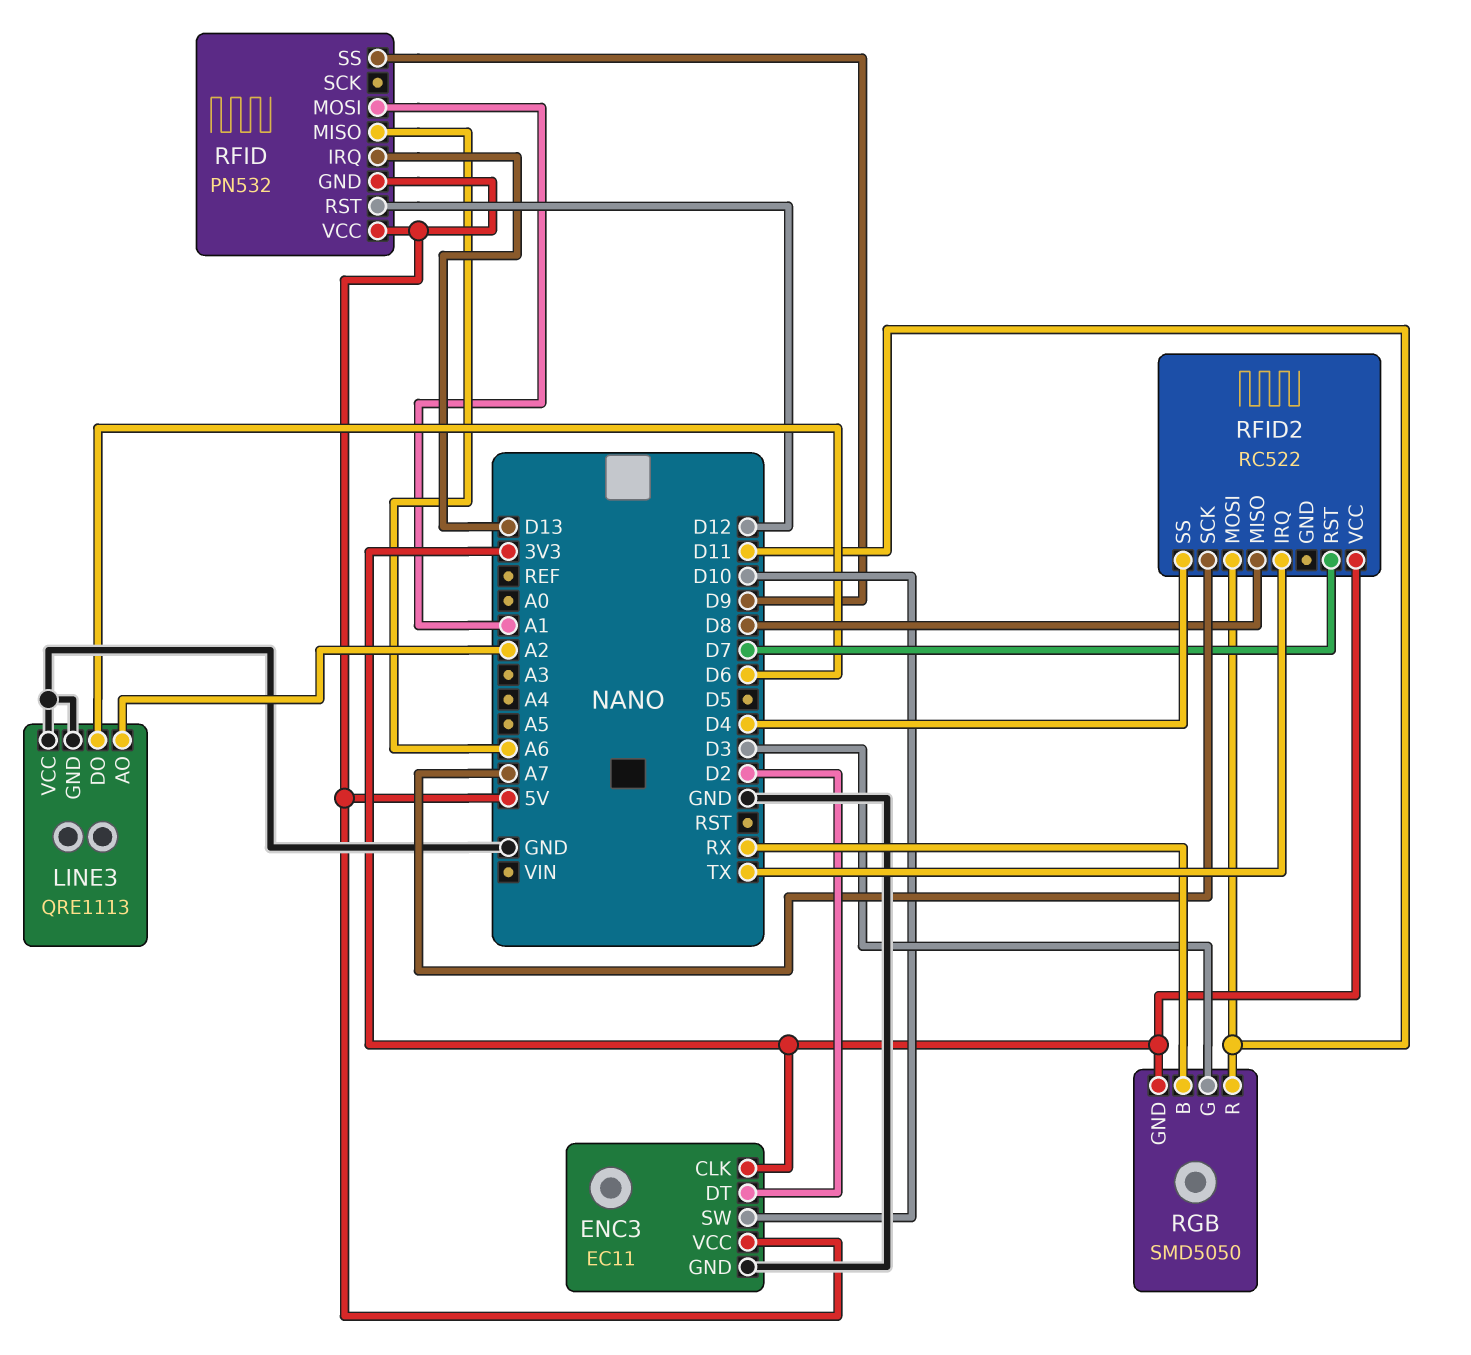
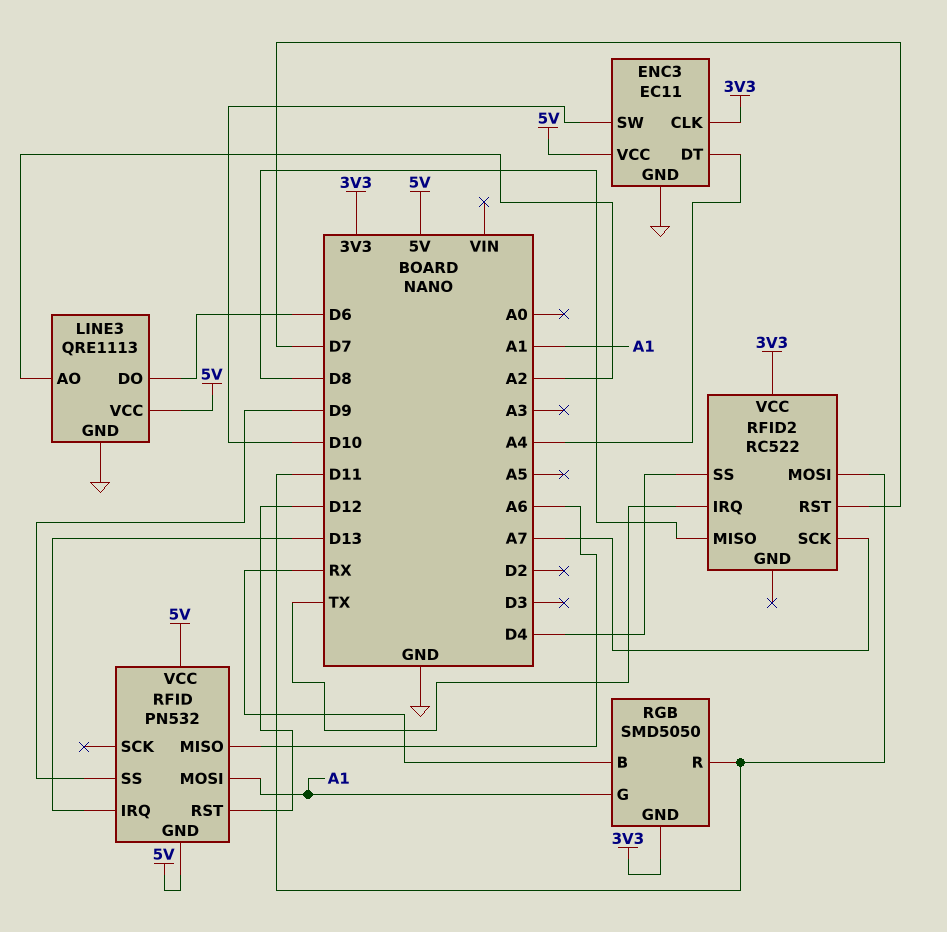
ENC3 pin DT: D2 -> A4
LINE3 pin VCC: GND -> 5V
RGB pin G: D3 -> A1

